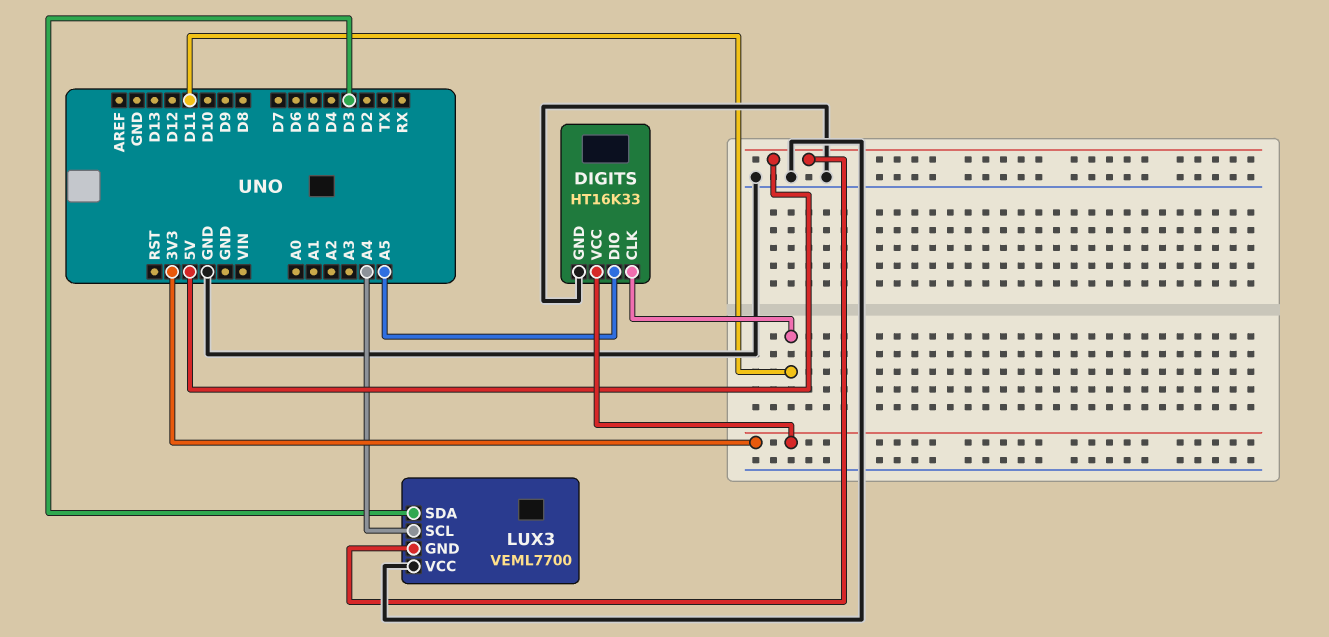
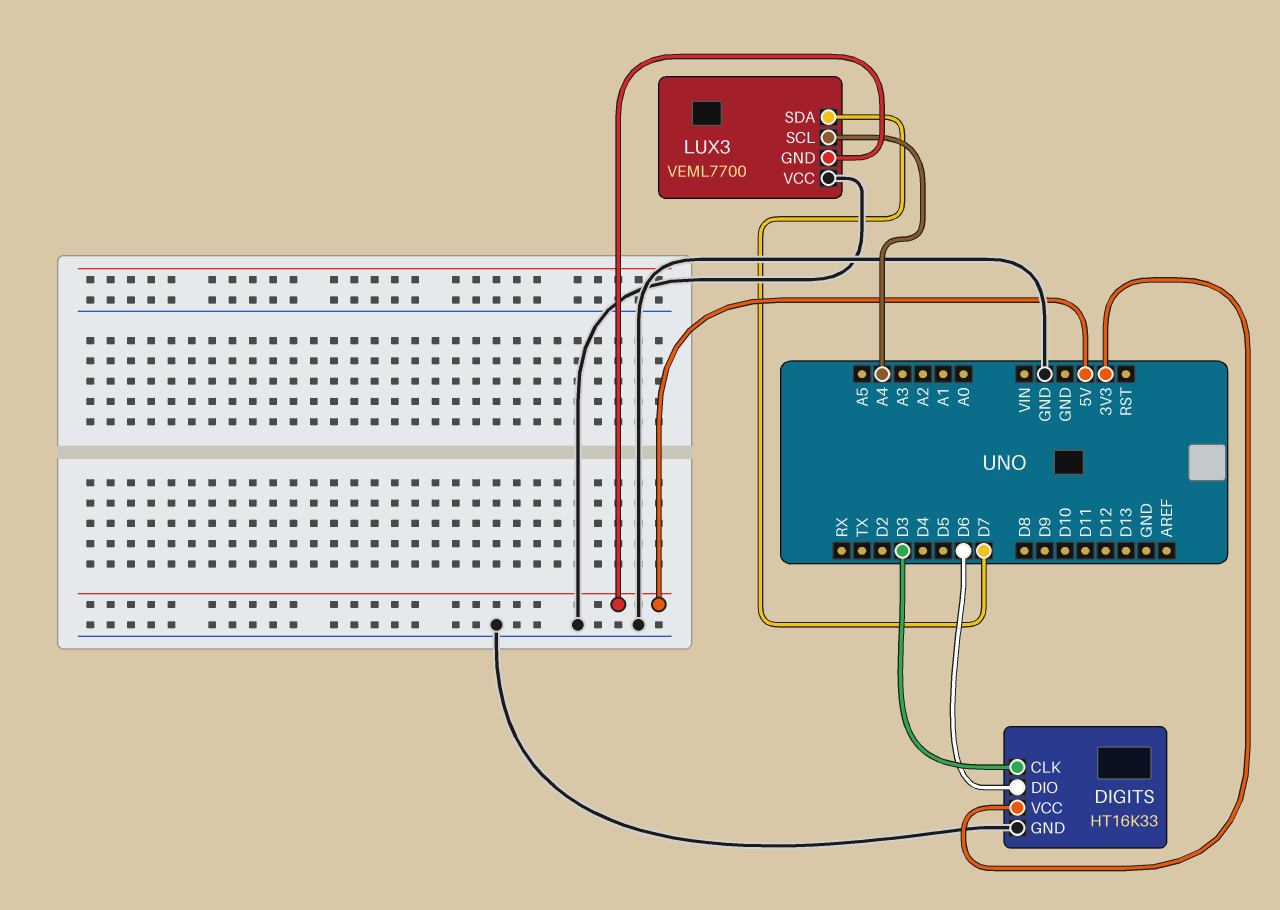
DIGITS pin CLK: D11 -> D3
DIGITS pin DIO: A5 -> D6
LUX3 pin SDA: D3 -> D7

